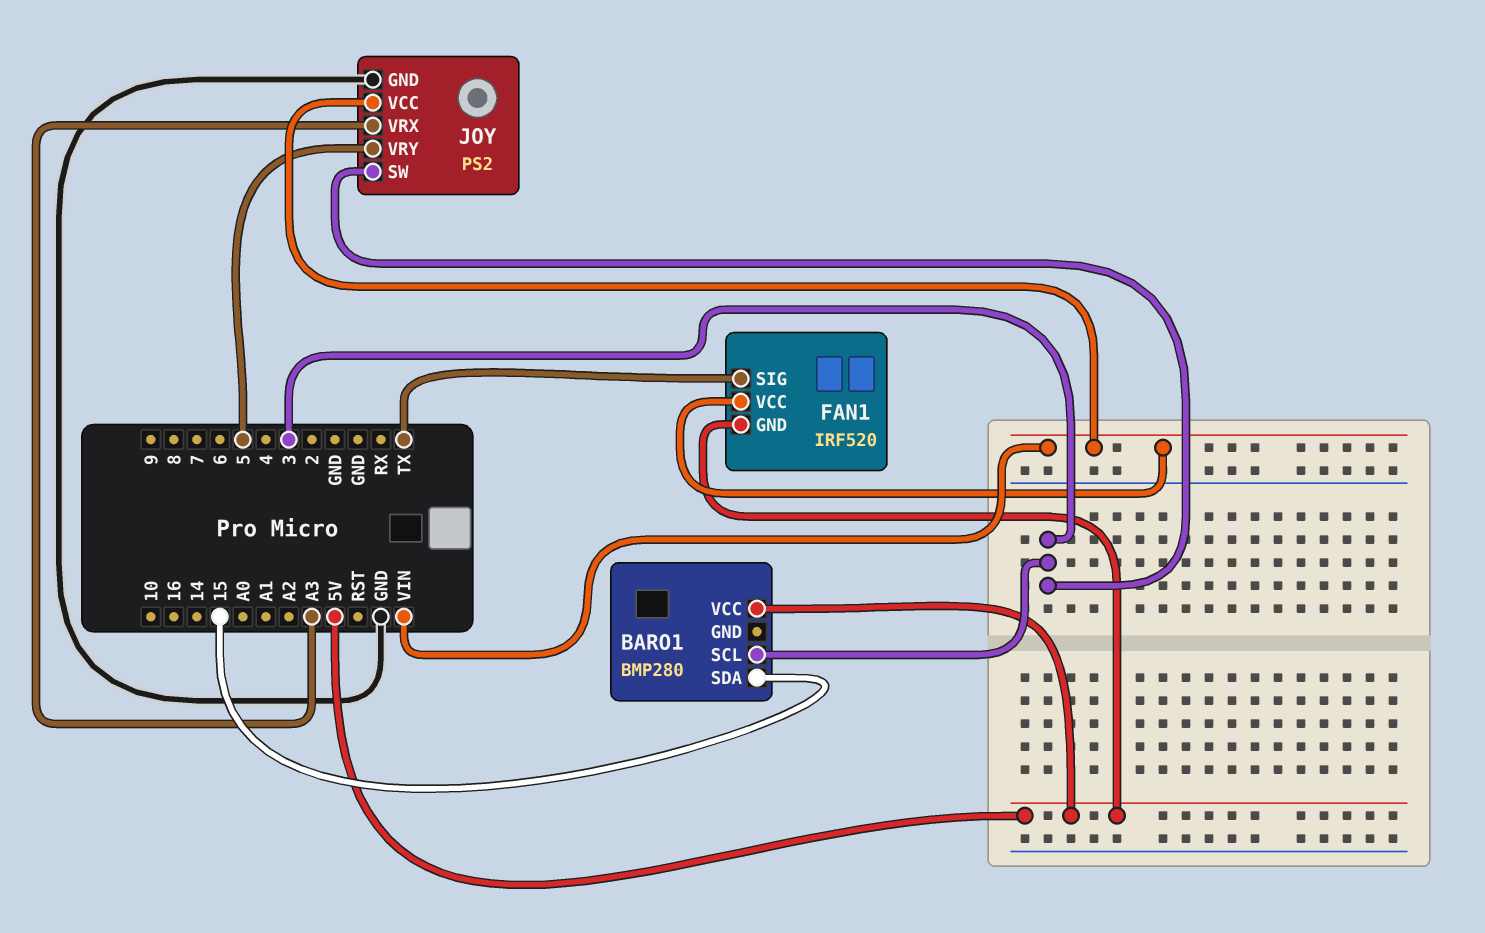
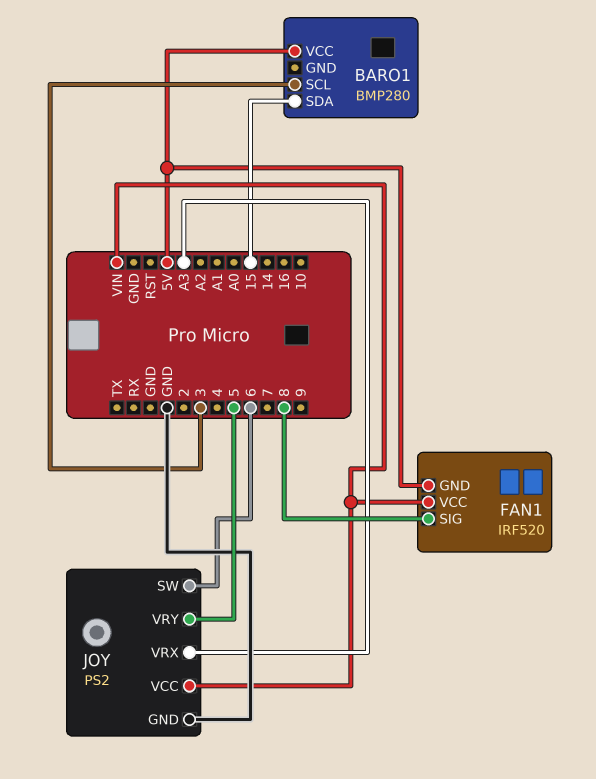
FAN1 pin SIG: TX -> 8
JOY pin SW: 3 -> 6

